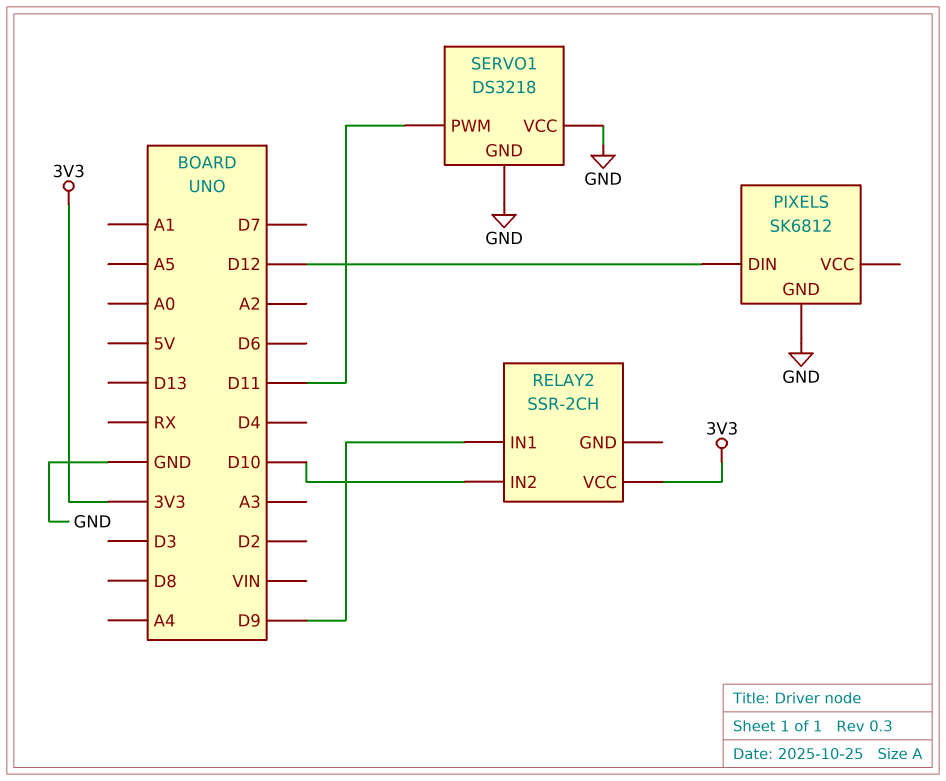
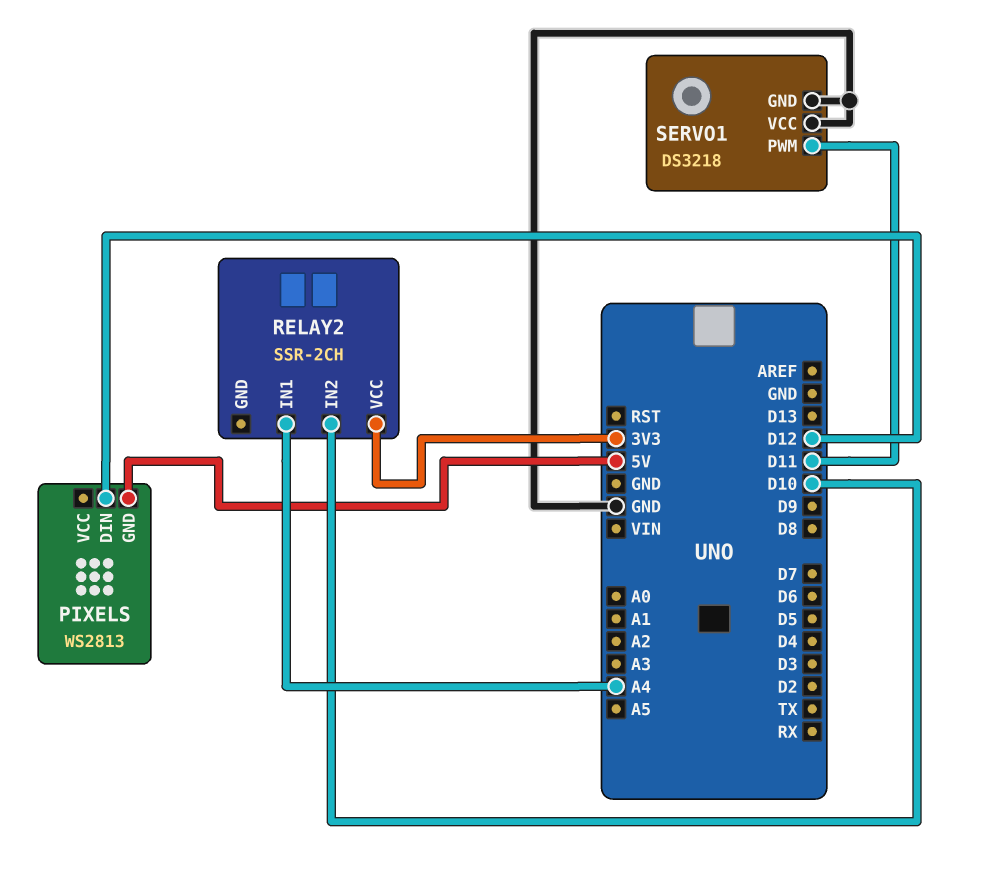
PIXELS: SK6812 -> WS2813
PIXELS pin GND: GND -> 5V
RELAY2 pin IN1: D9 -> A4

